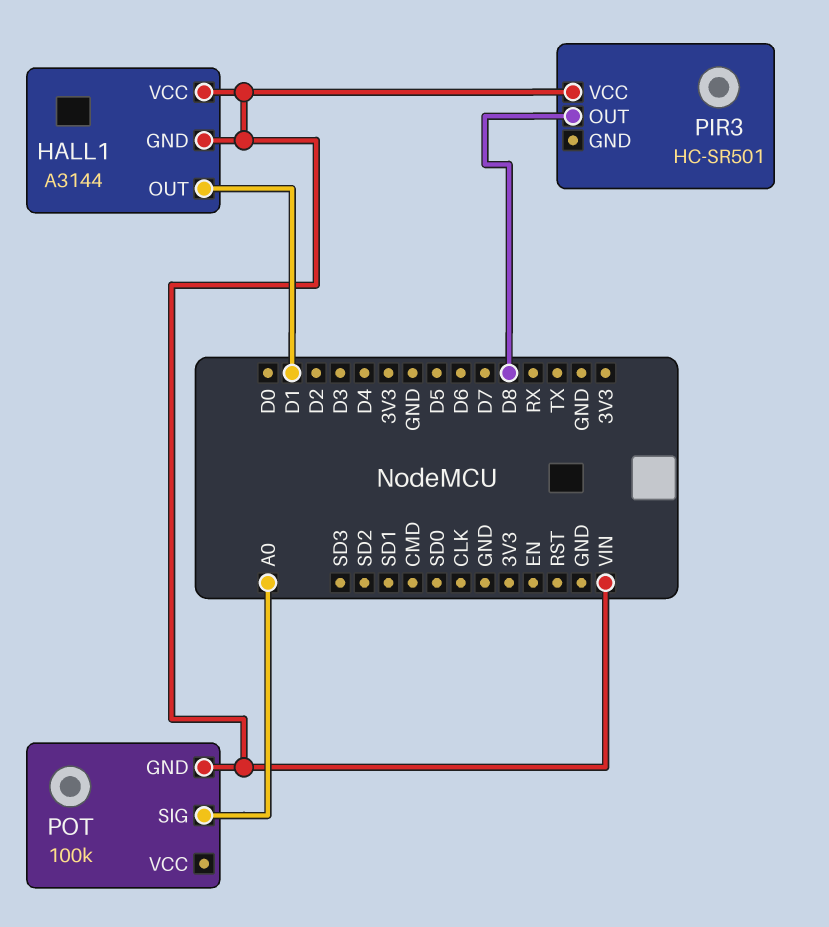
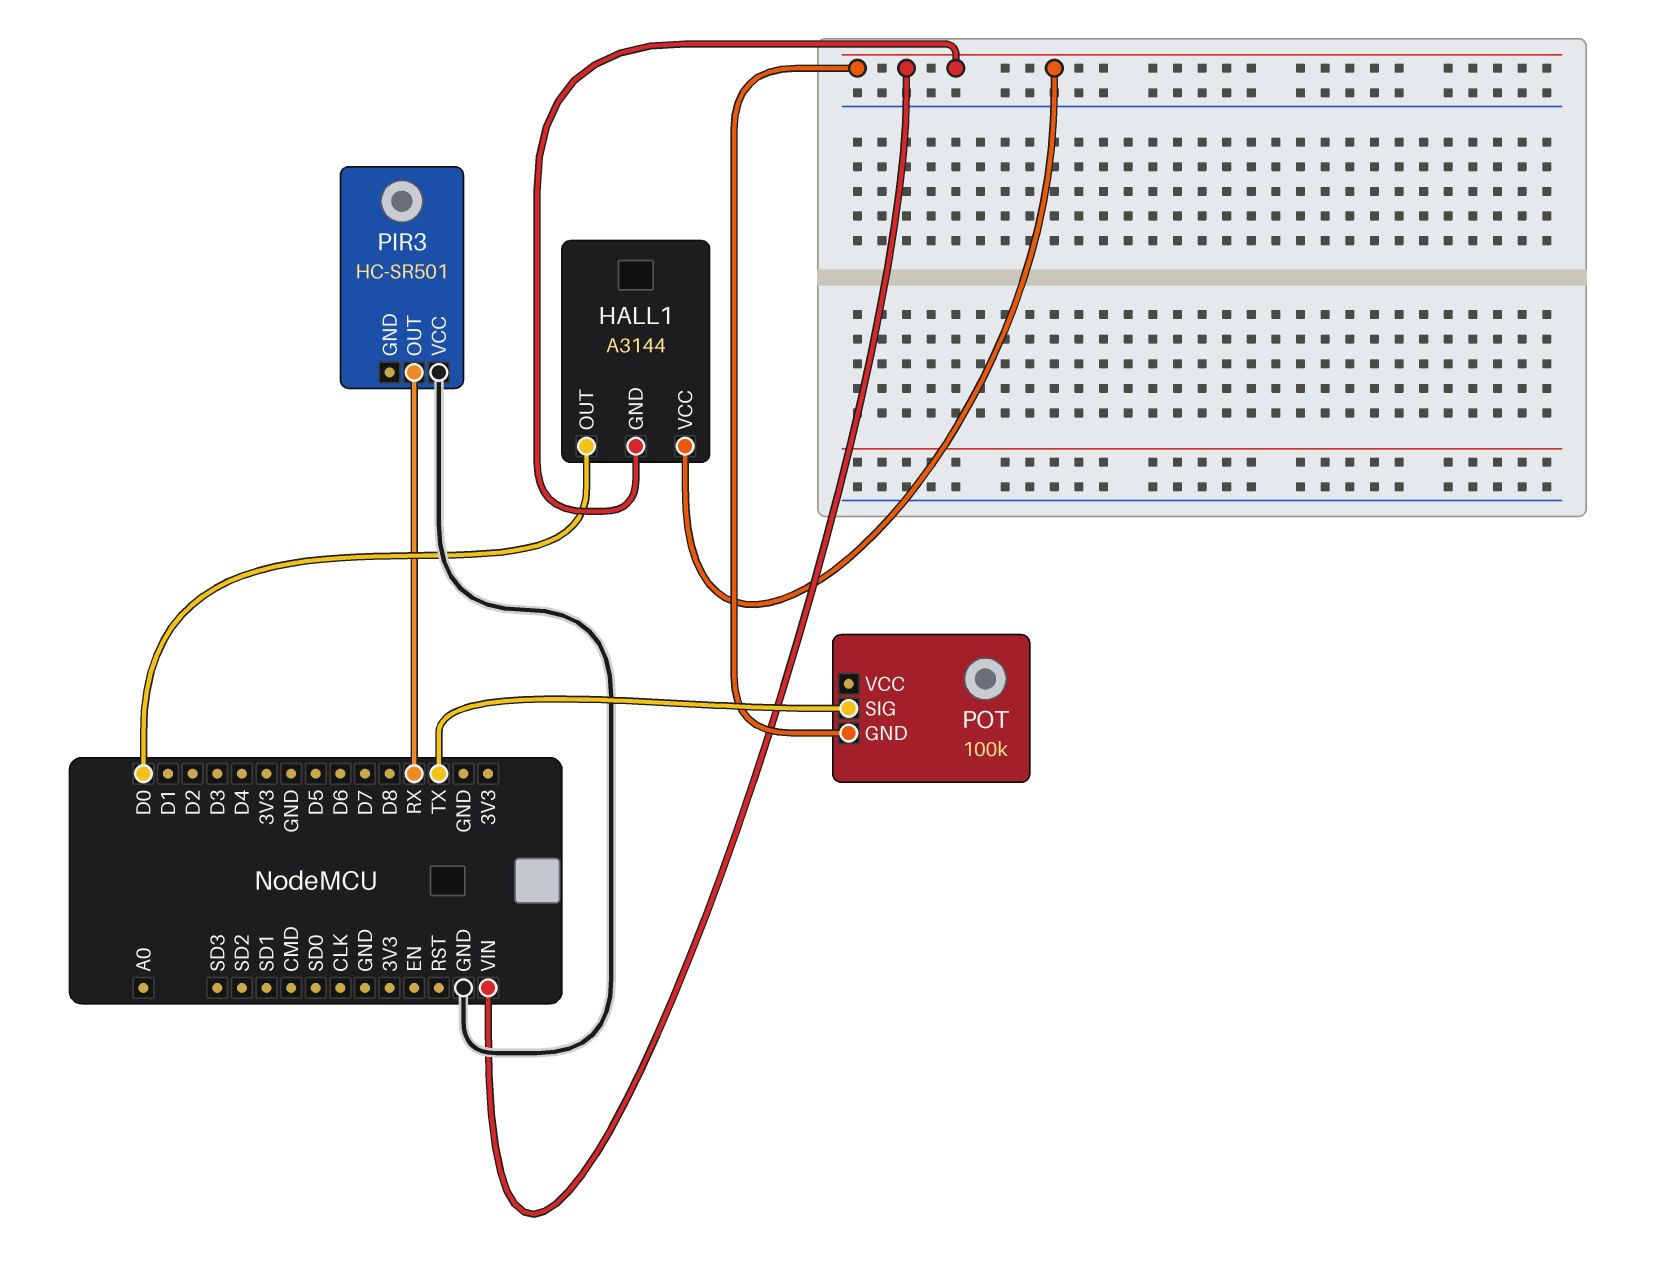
HALL1 pin OUT: D1 -> D0
PIR3 pin OUT: D8 -> RX
PIR3 pin VCC: VIN -> GND
POT pin SIG: A0 -> TX

